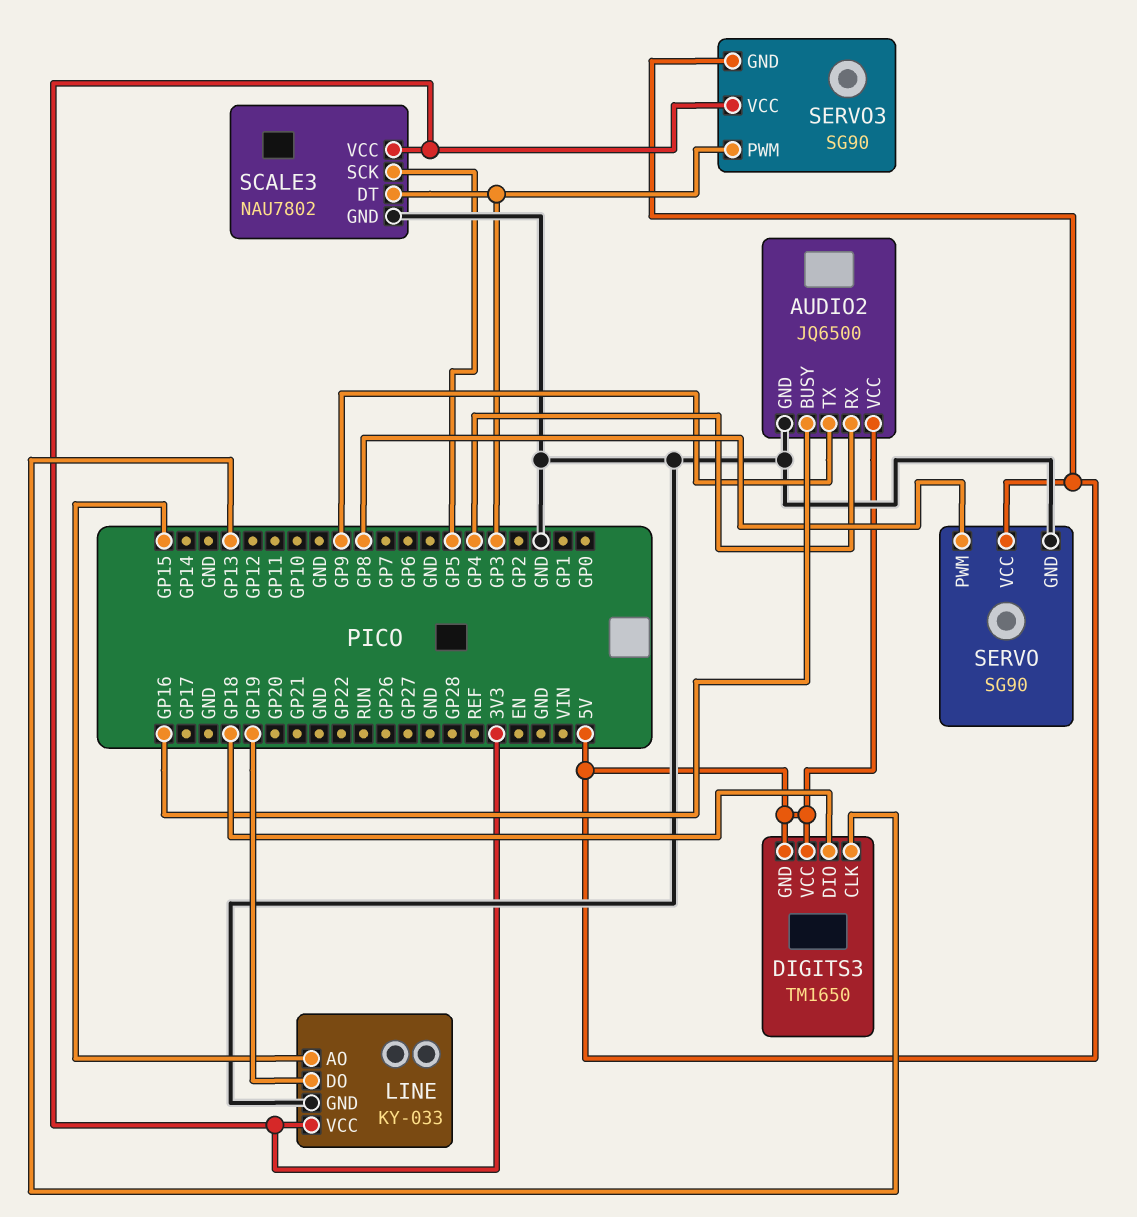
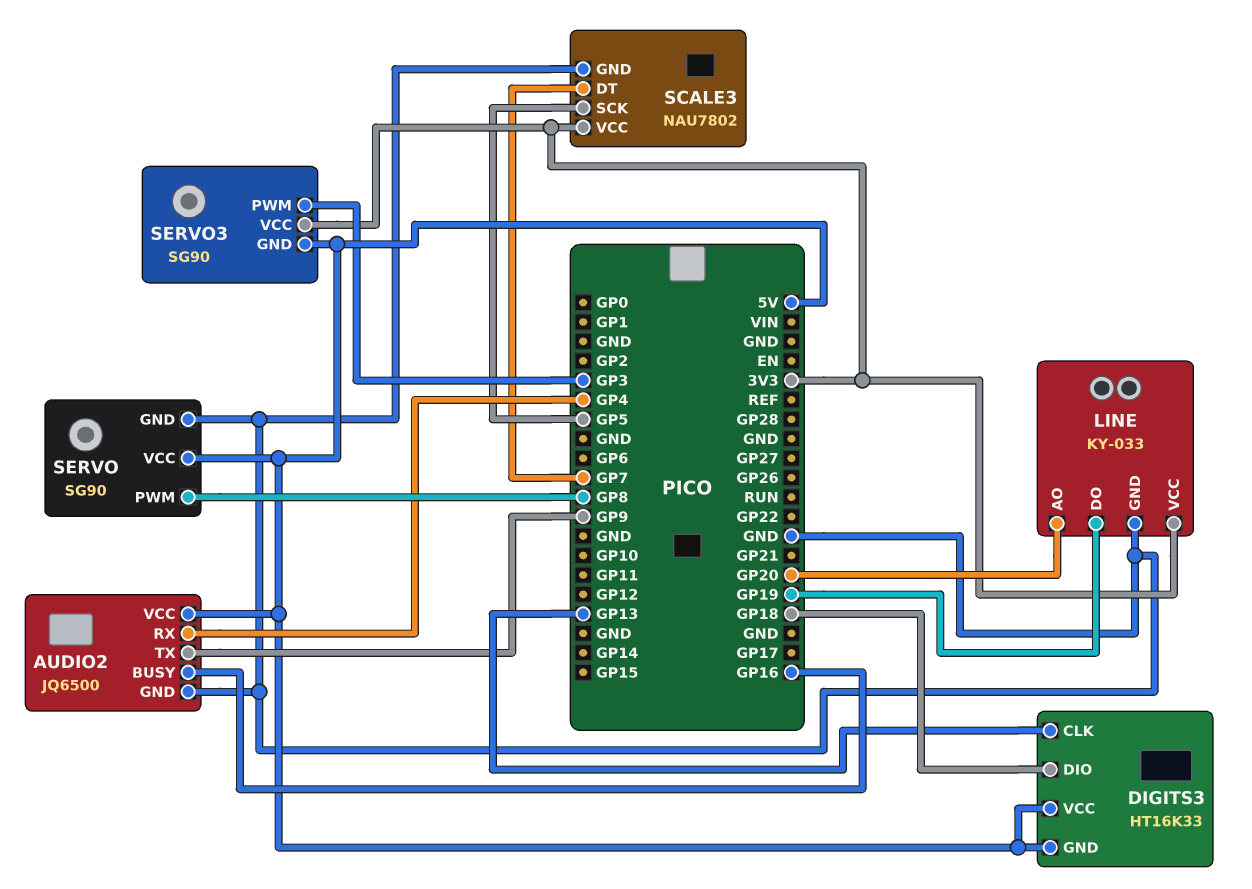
DIGITS3: TM1650 -> HT16K33
LINE pin AO: GP15 -> GP20
SCALE3 pin DT: GP3 -> GP7

